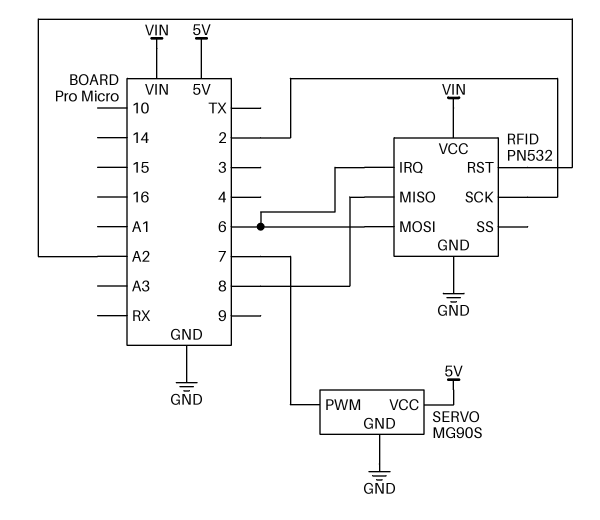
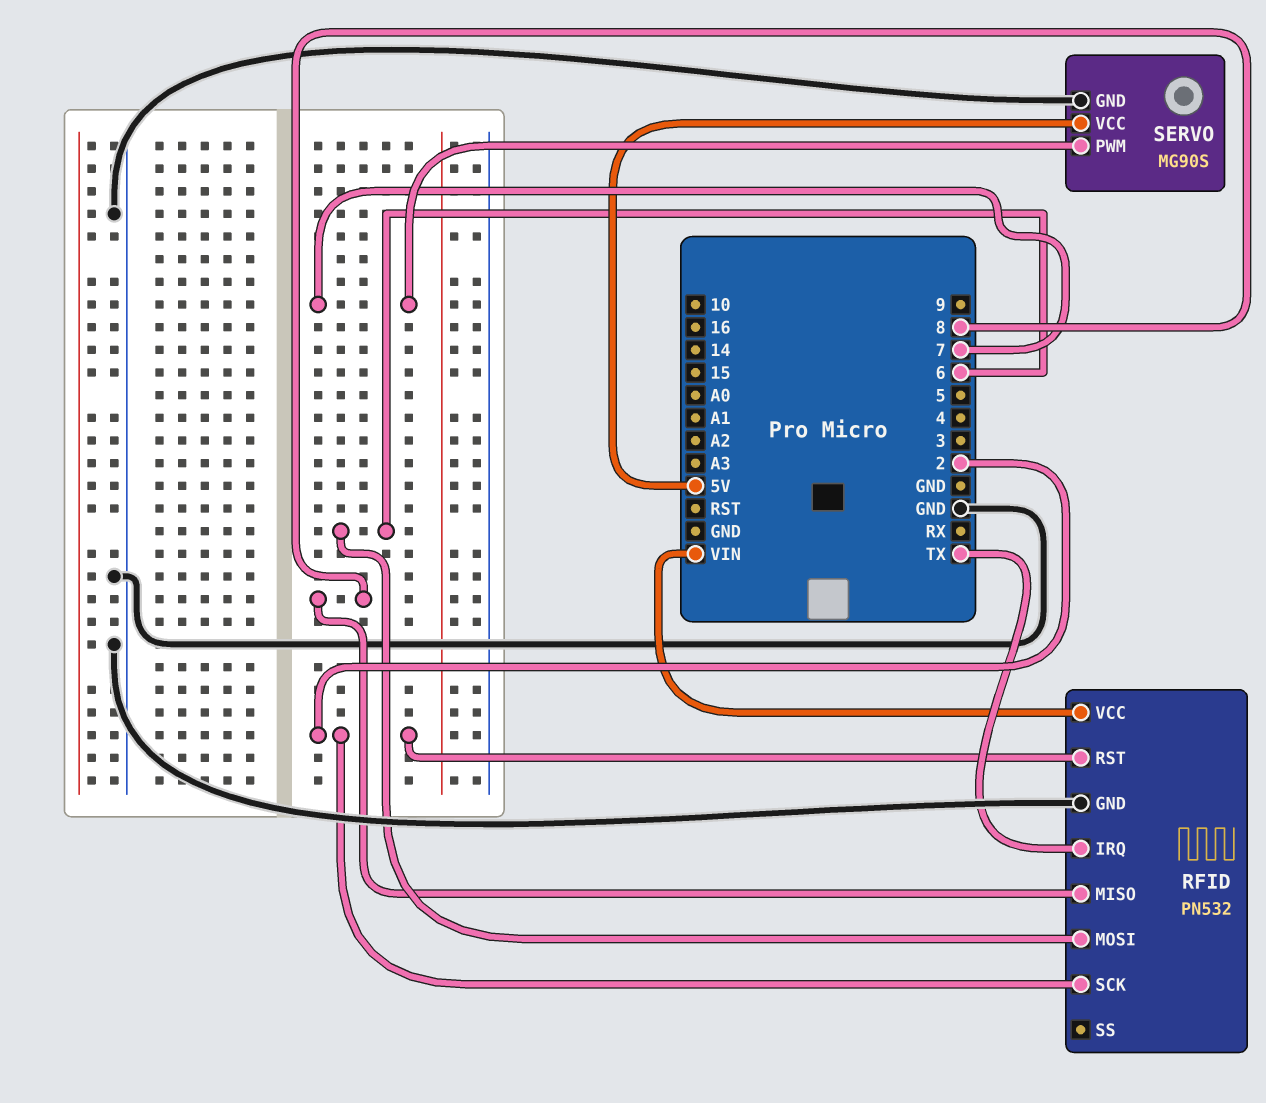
RFID pin IRQ: 6 -> TX
RFID pin RST: A2 -> 2

